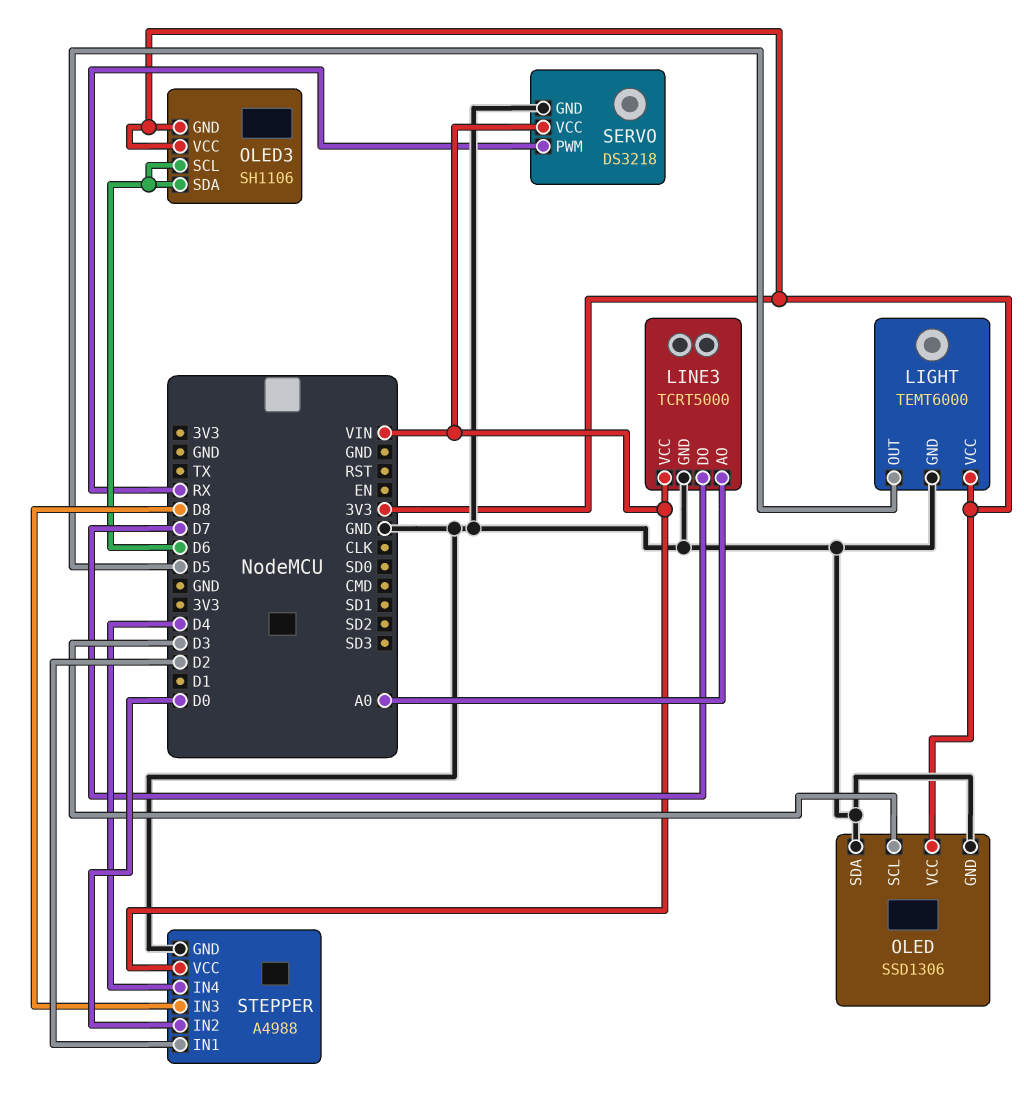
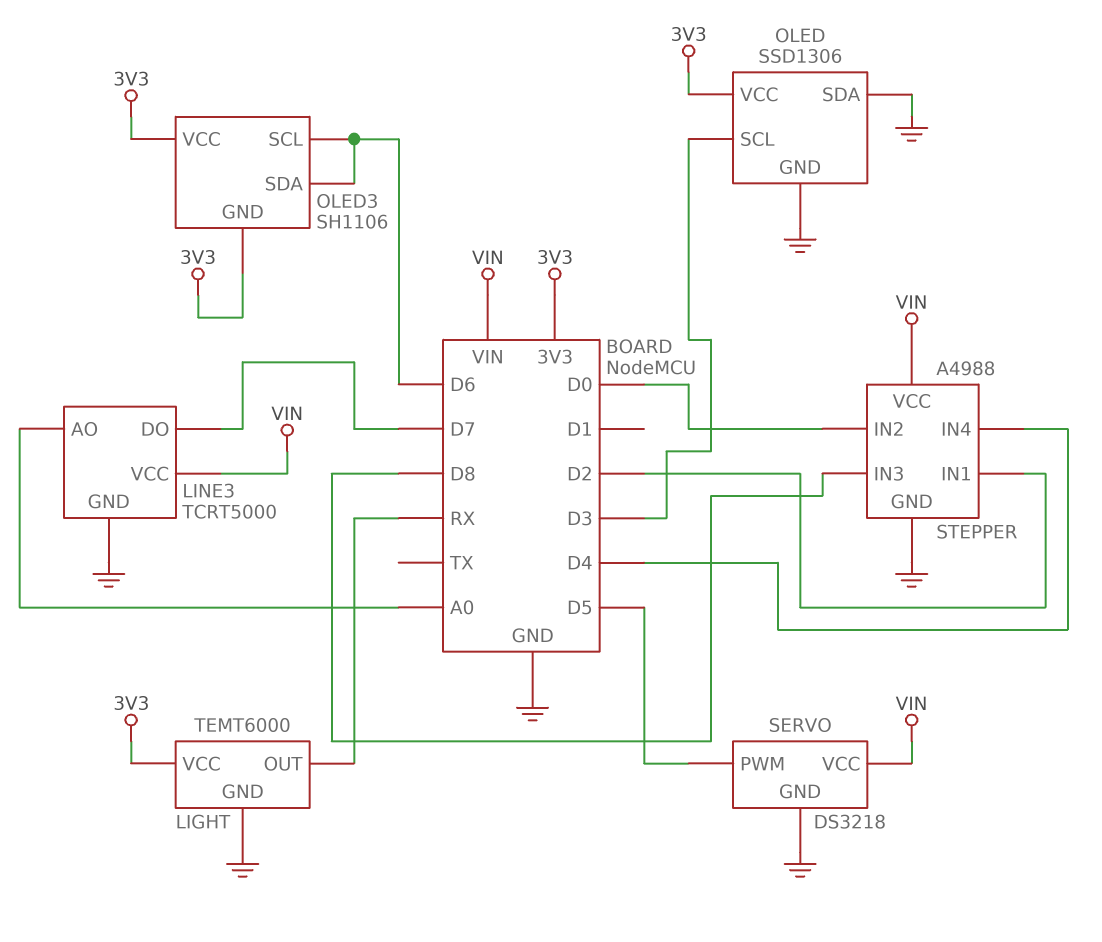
LIGHT pin OUT: D5 -> RX
SERVO pin PWM: RX -> D5

